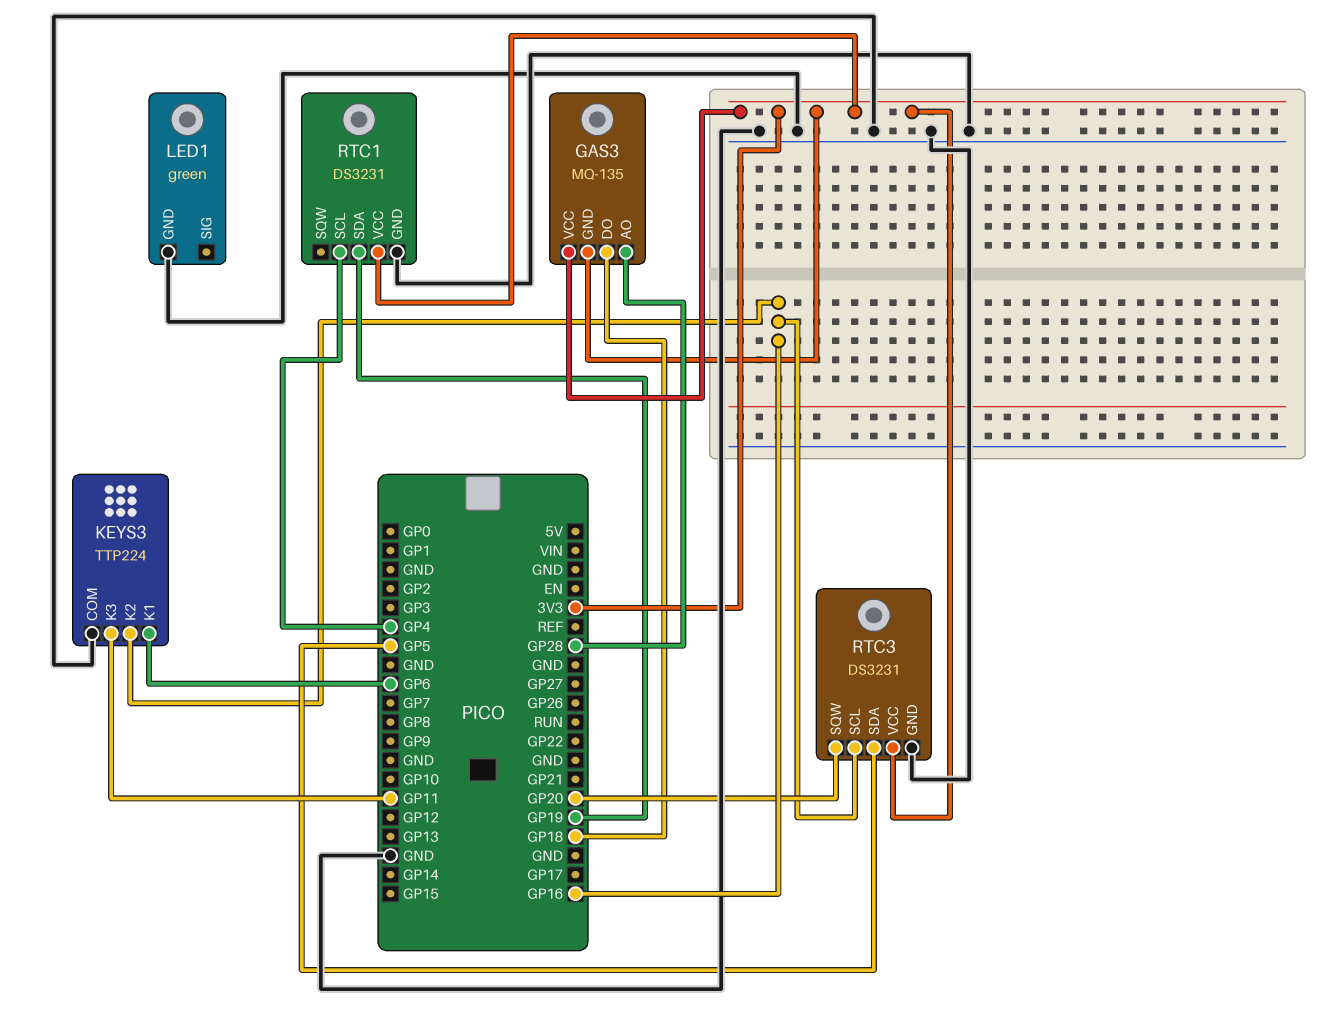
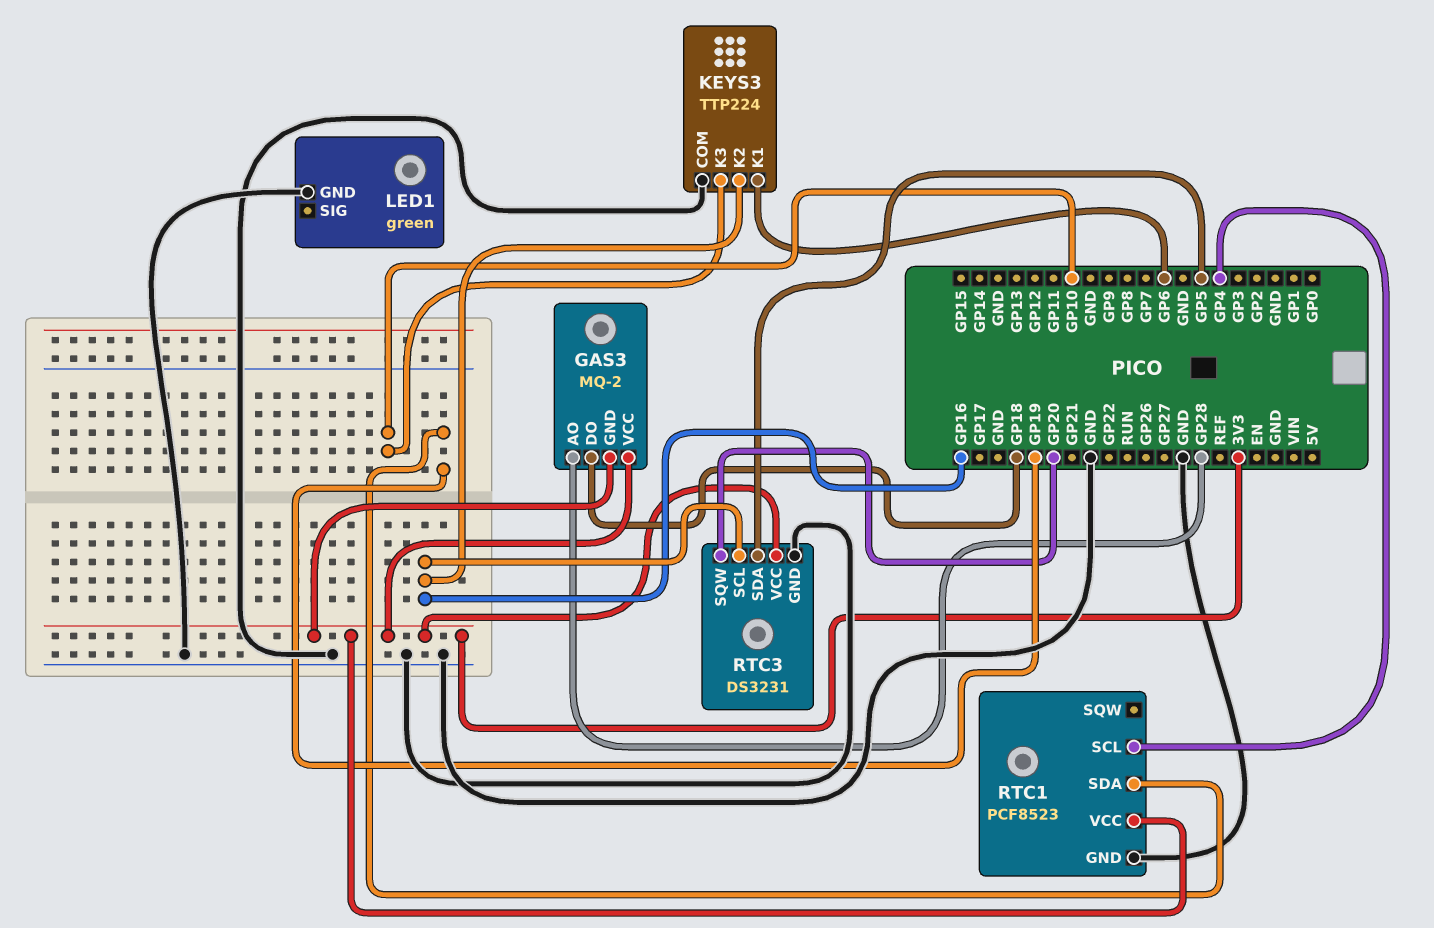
GAS3: MQ-135 -> MQ-2
KEYS3 pin K3: GP11 -> GP10
RTC1: DS3231 -> PCF8523

